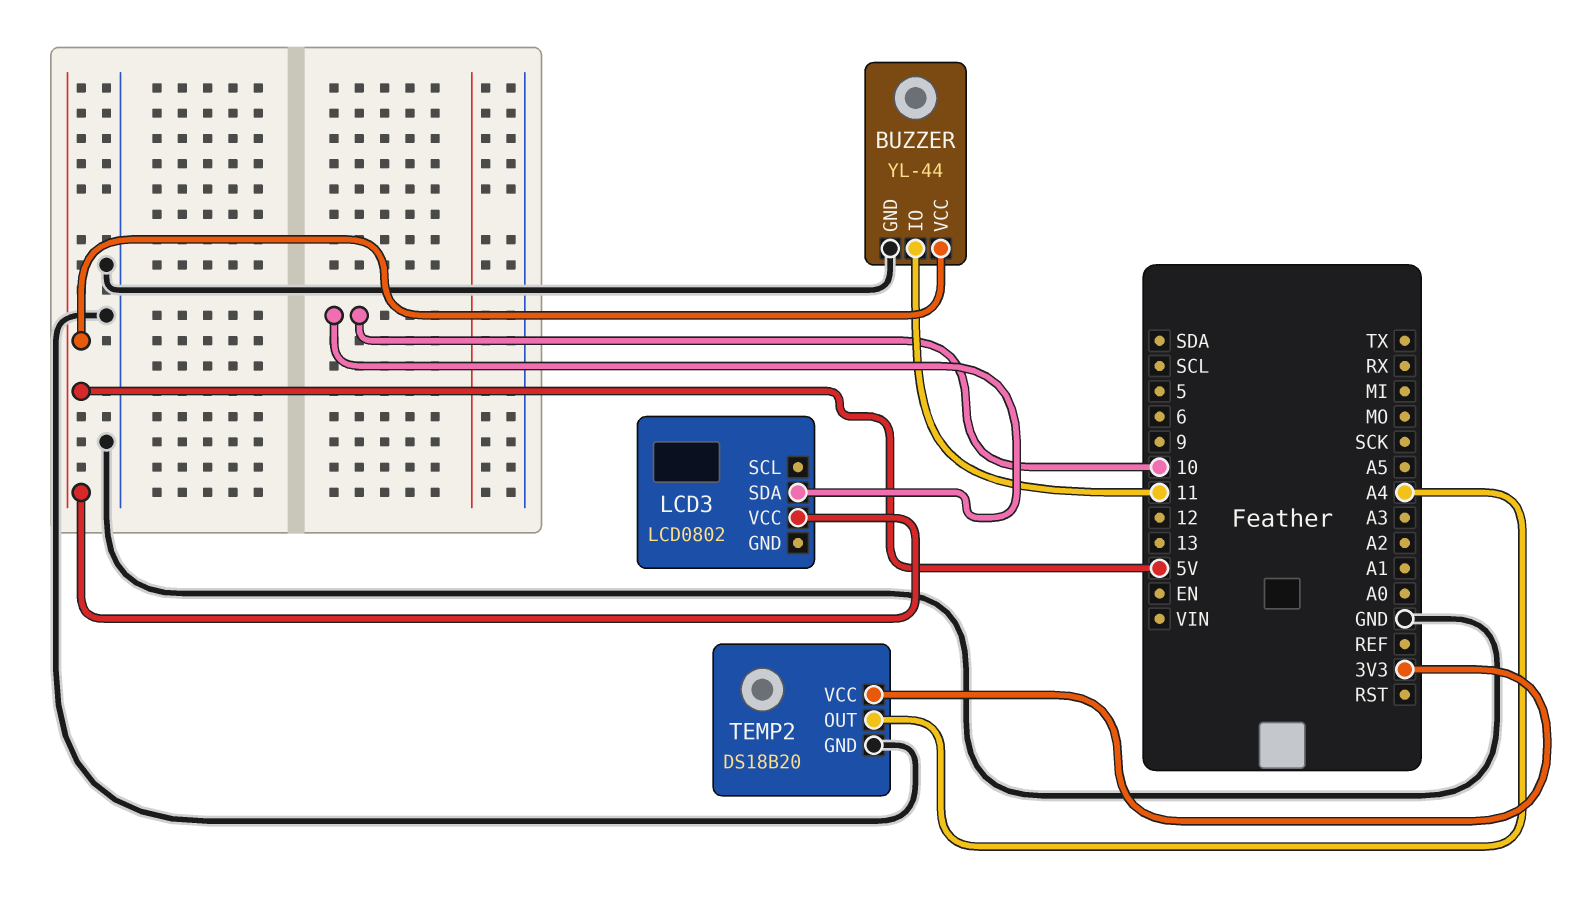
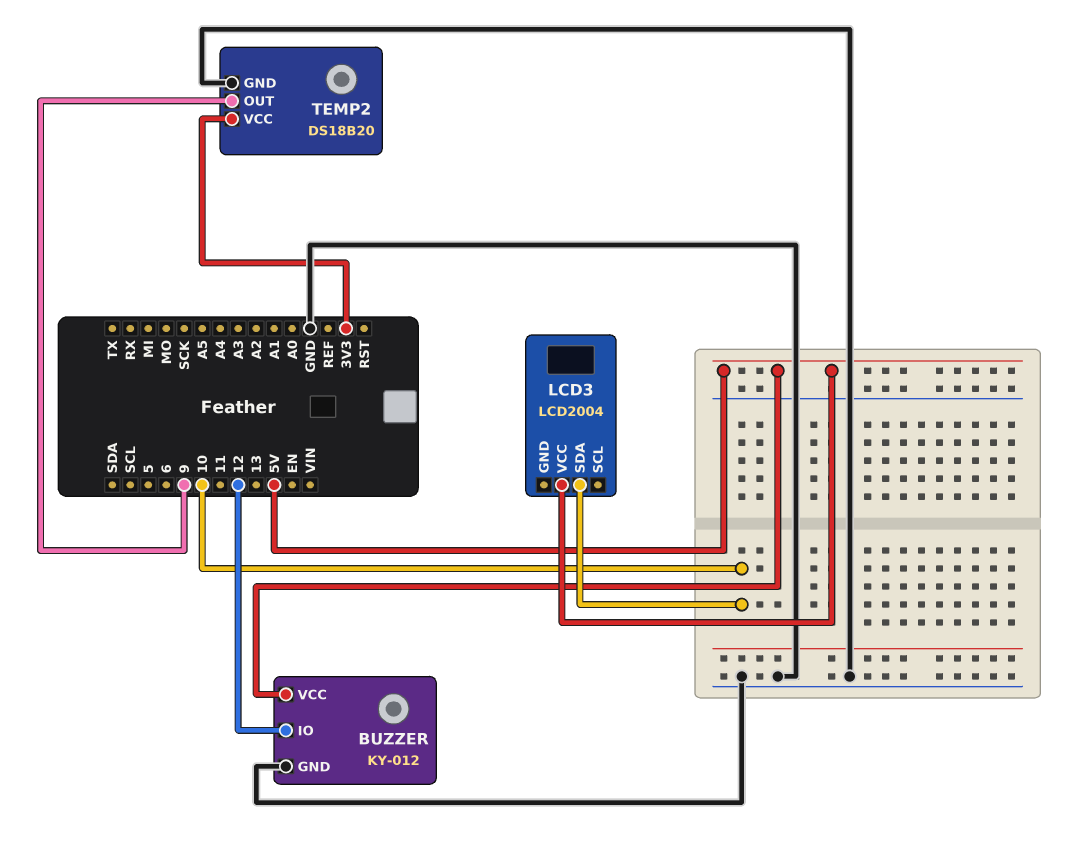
BUZZER: YL-44 -> KY-012
BUZZER pin IO: 11 -> 12
LCD3: LCD0802 -> LCD2004
TEMP2 pin OUT: A4 -> 9

